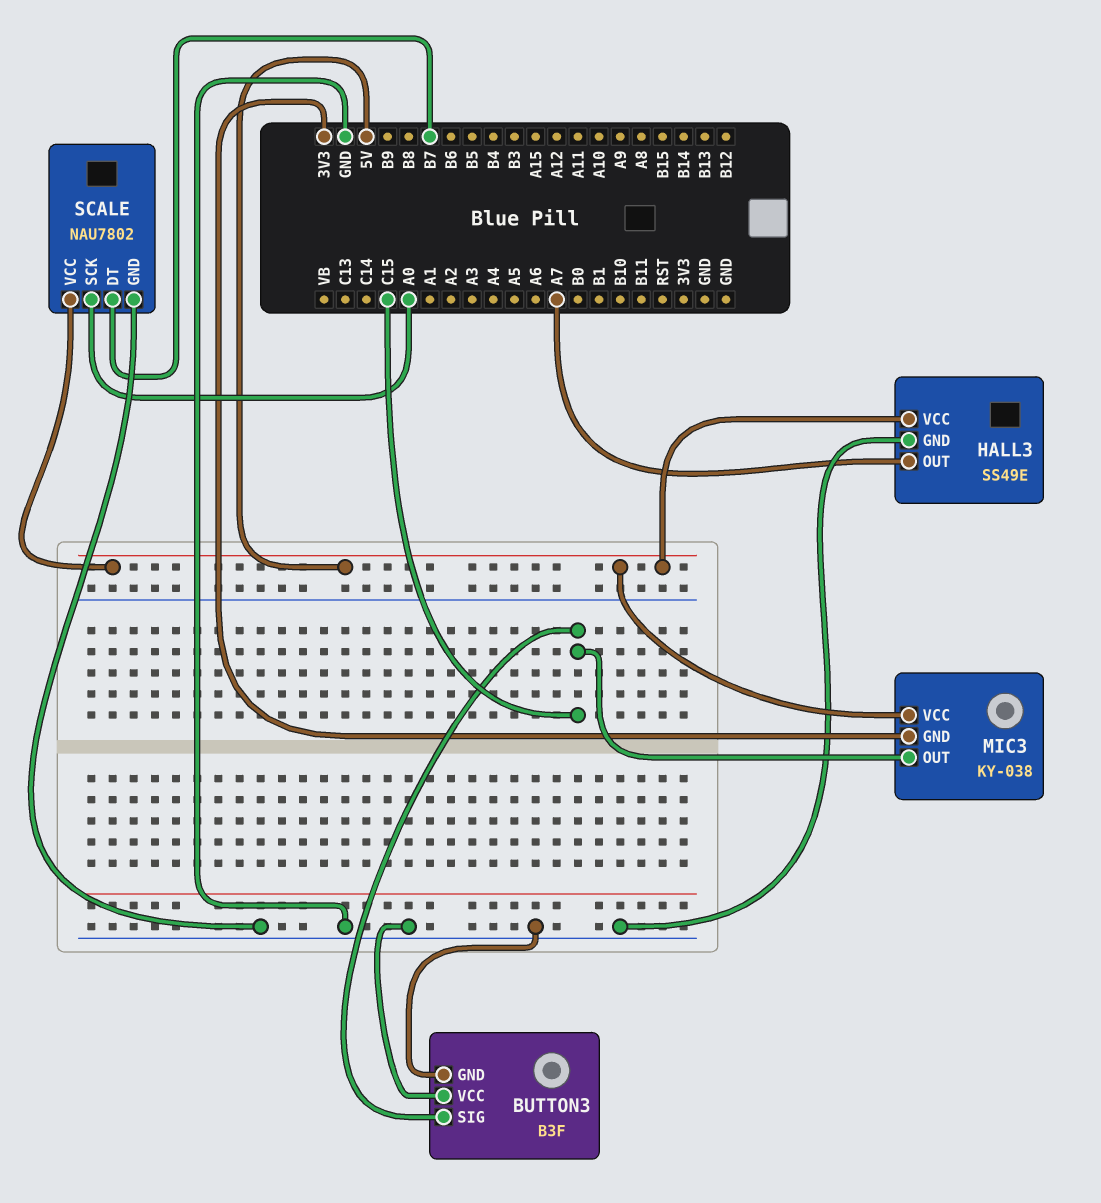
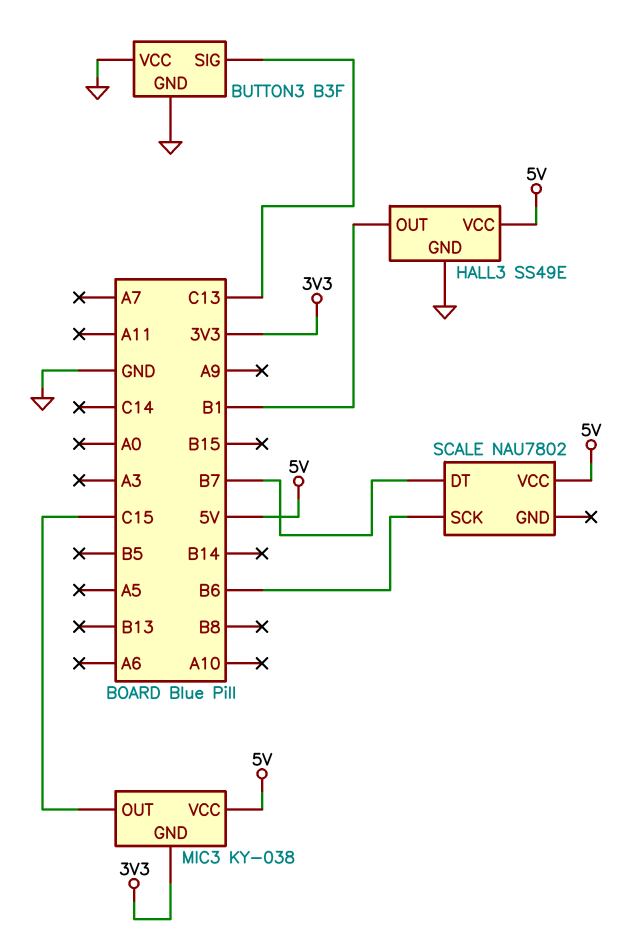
BUTTON3 pin SIG: C15 -> C13
HALL3 pin OUT: A7 -> B1
SCALE pin GND: GND -> none
SCALE pin SCK: A0 -> B6

